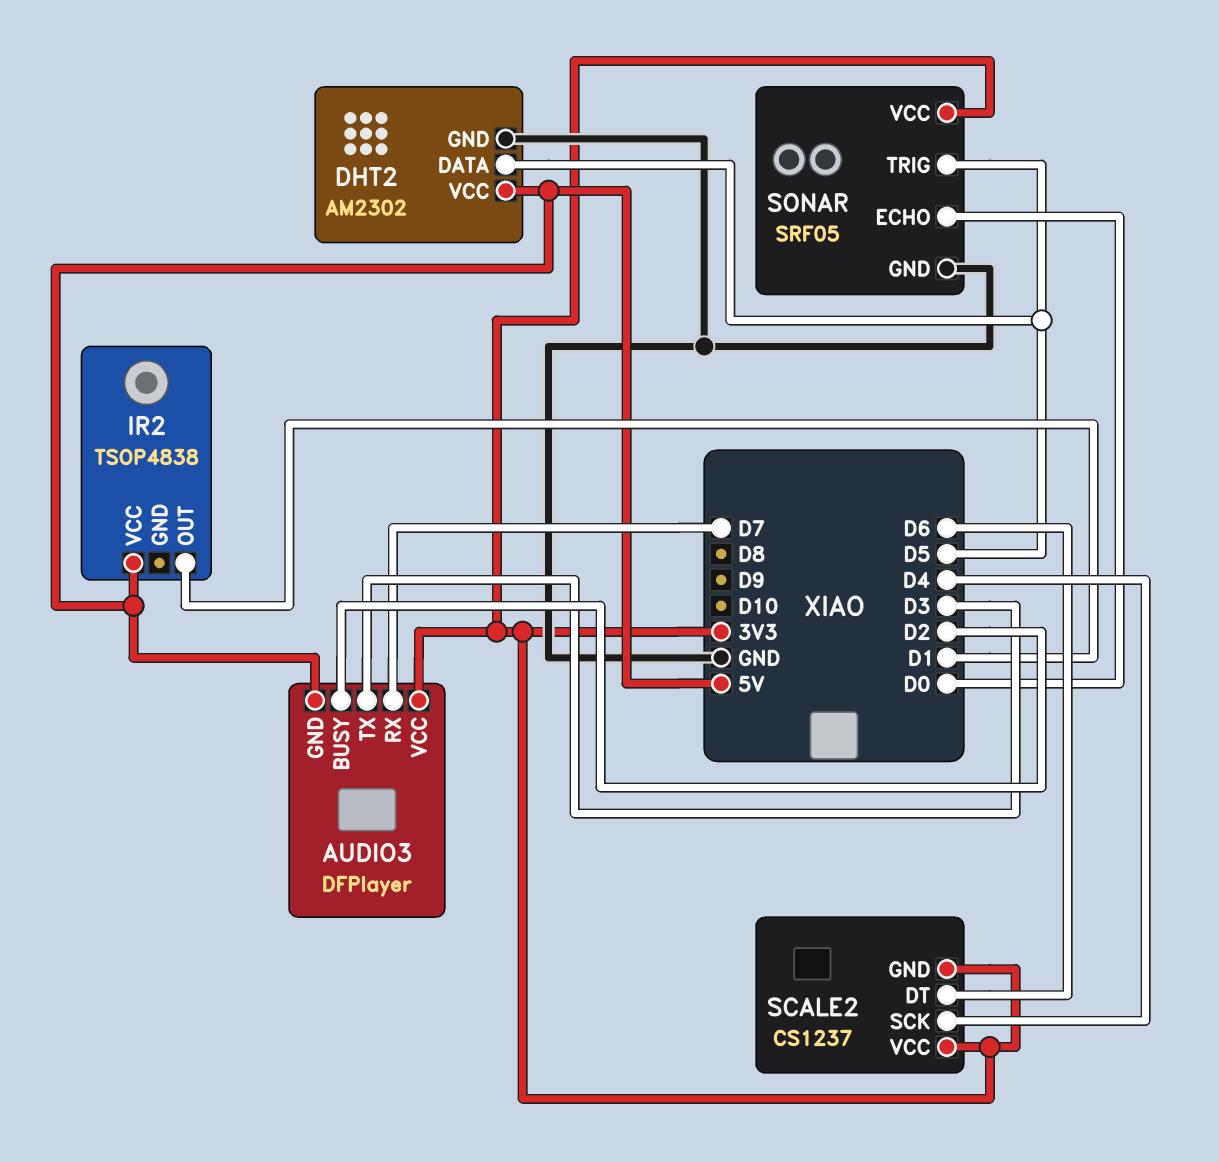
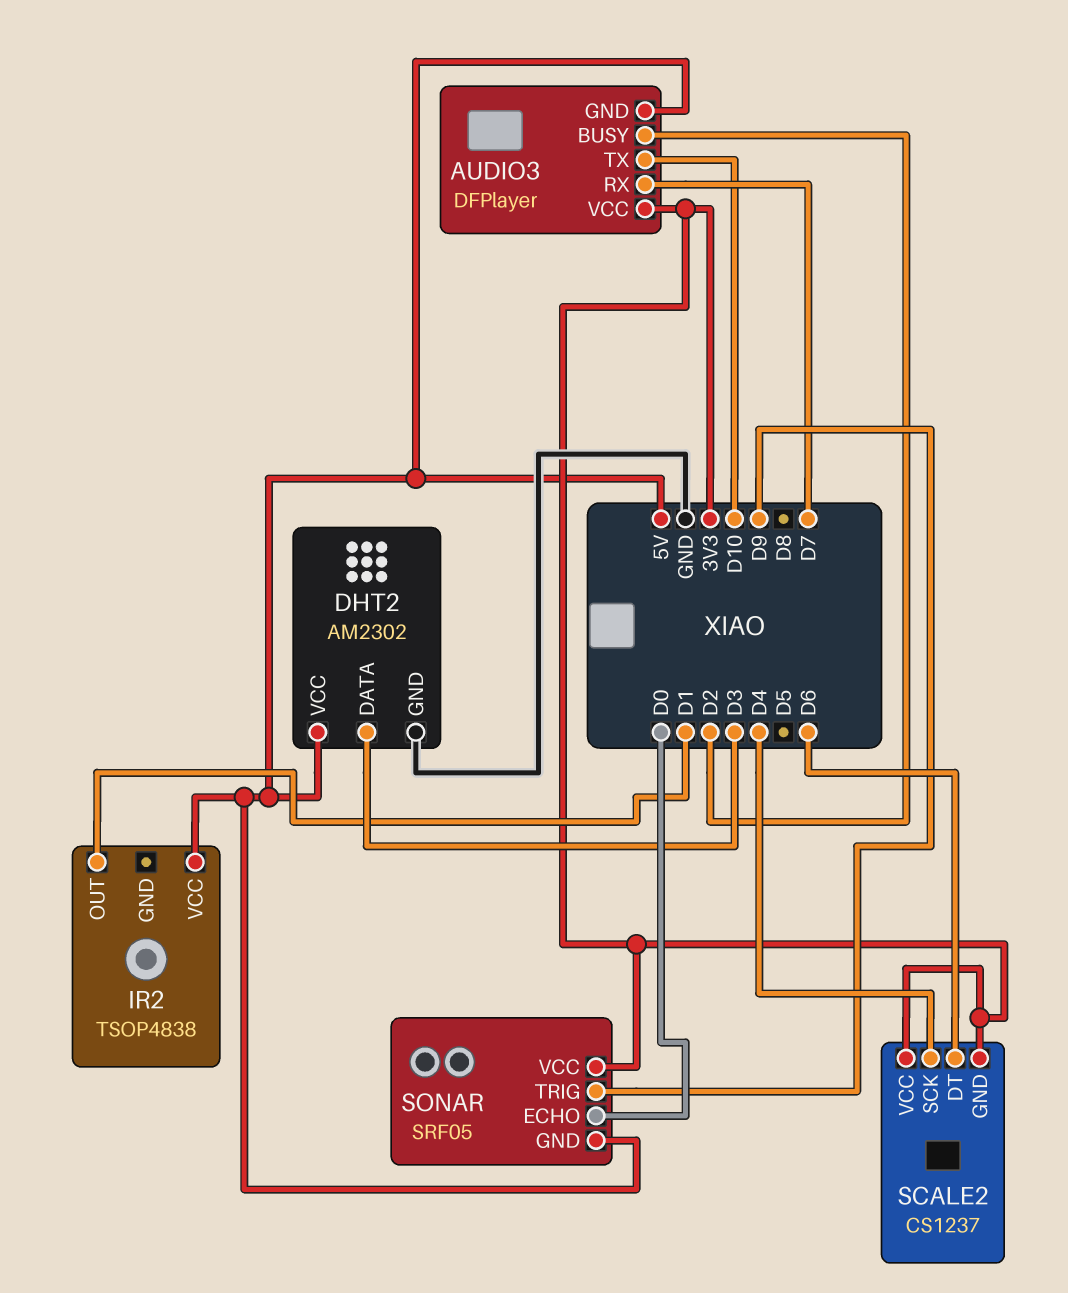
AUDIO3 pin TX: D3 -> D10
DHT2 pin DATA: D5 -> D3
SONAR pin GND: GND -> 5V
SONAR pin TRIG: D5 -> D9

